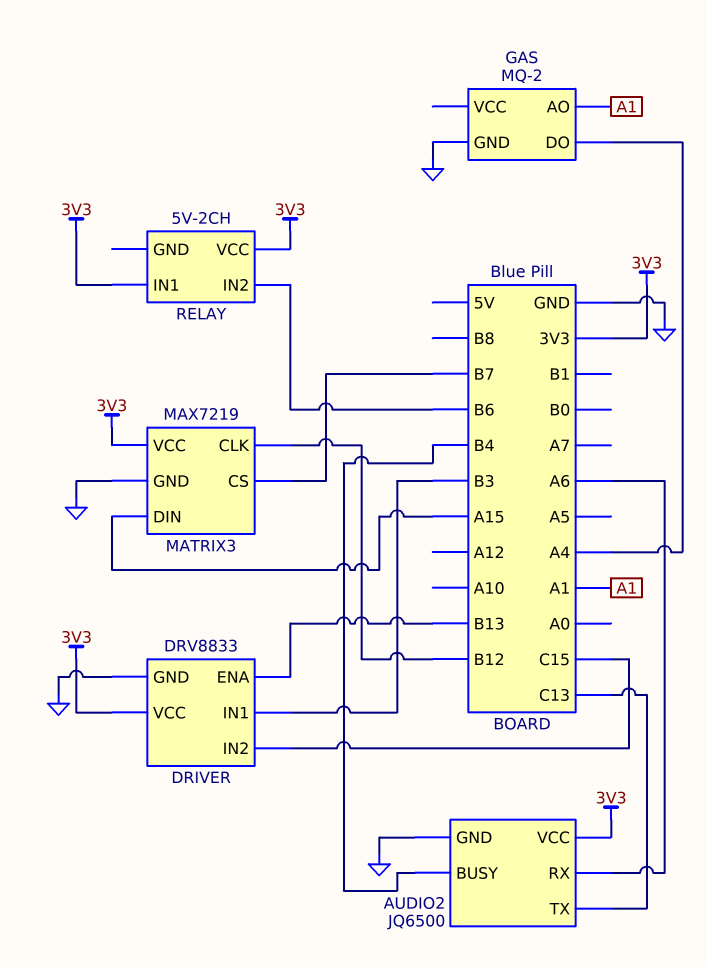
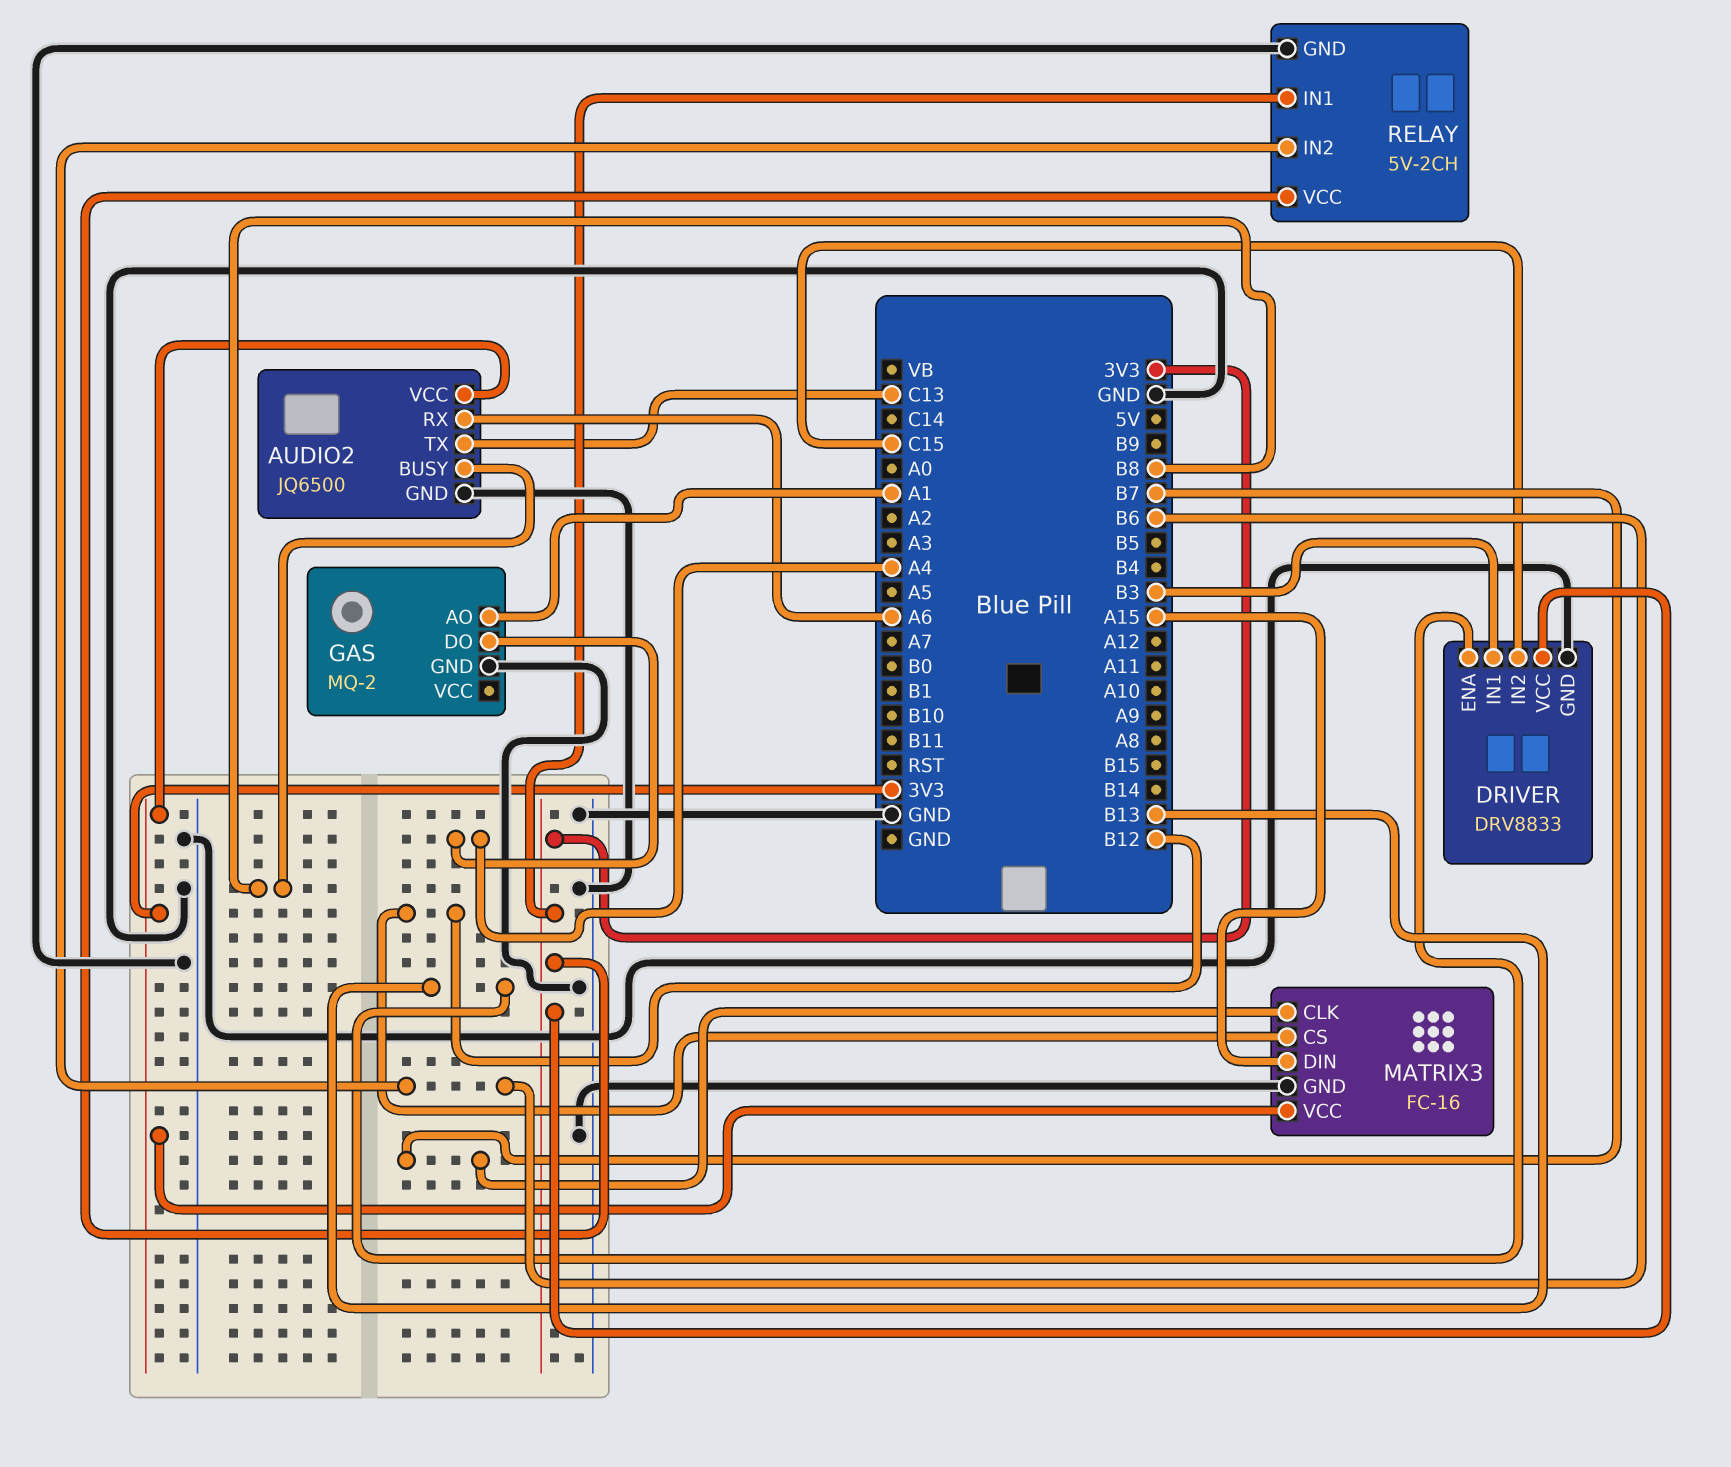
AUDIO2 pin BUSY: B4 -> B8
MATRIX3: MAX7219 -> FC-16
MATRIX3 pin CLK: B12 -> B7
MATRIX3 pin CS: B7 -> B12
RELAY pin GND: none -> GND

